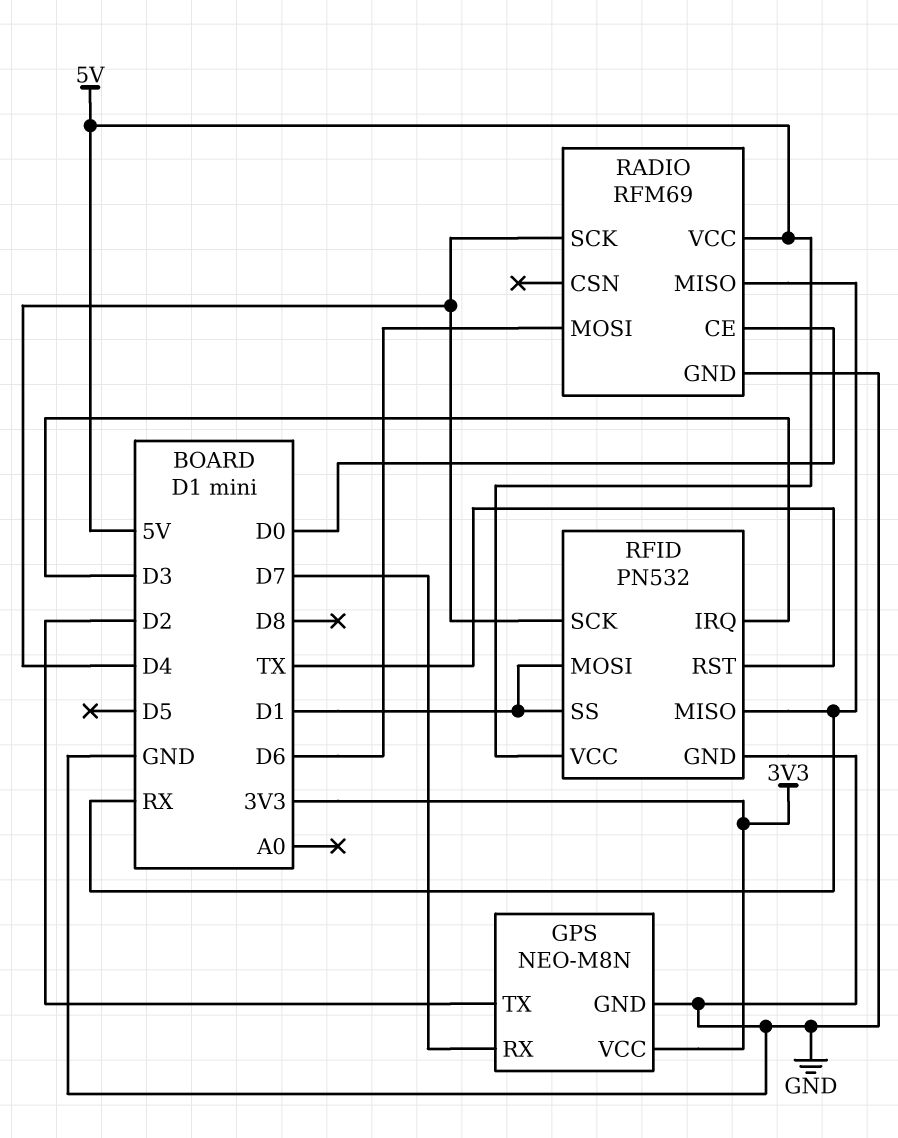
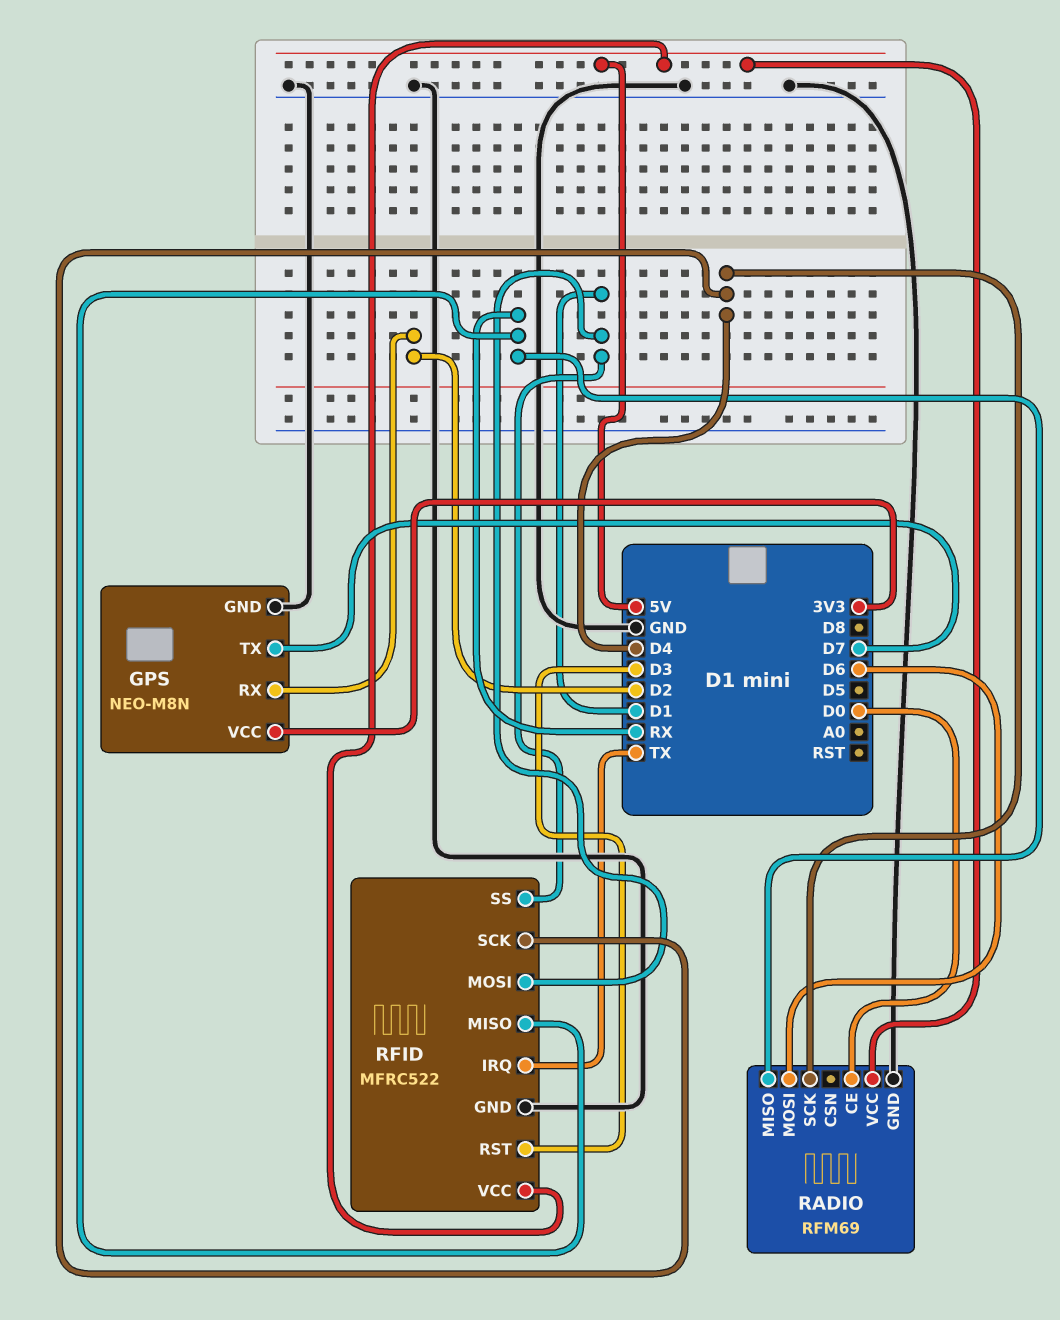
GPS pin RX: D7 -> D2
GPS pin TX: D2 -> D7
RFID: PN532 -> MFRC522
RFID pin IRQ: D3 -> TX
RFID pin RST: TX -> D3

